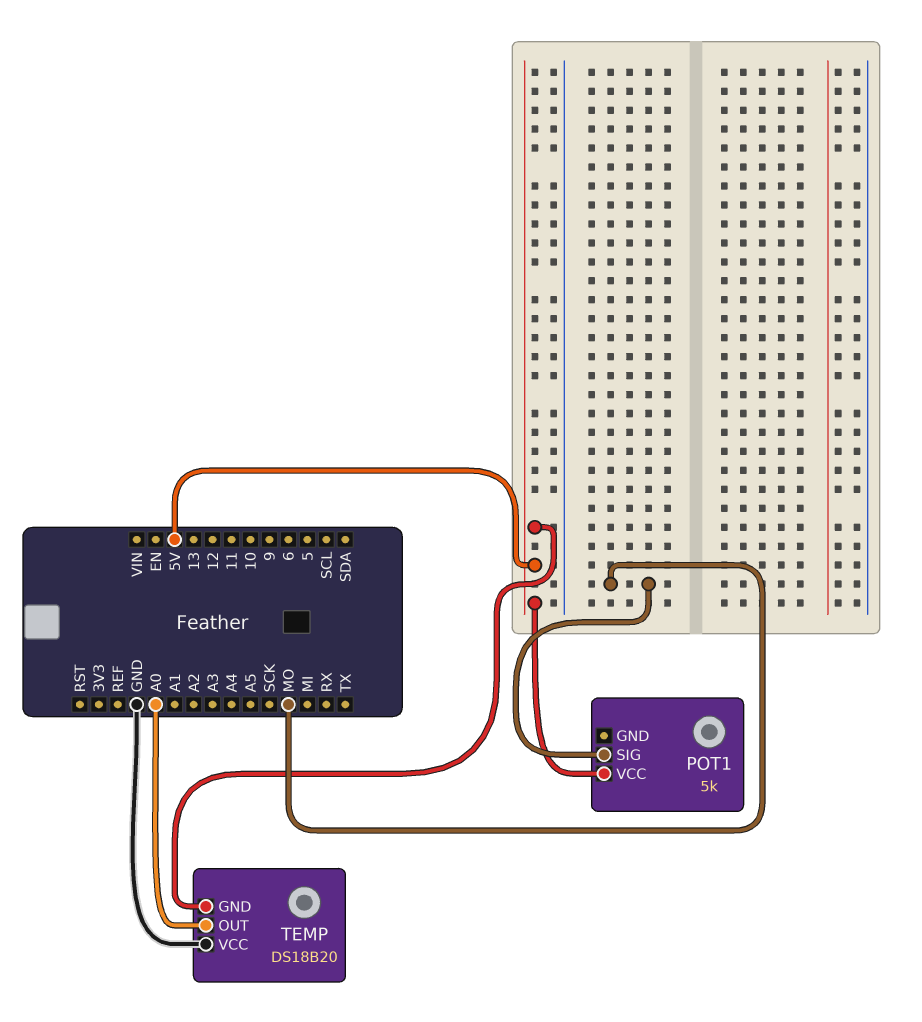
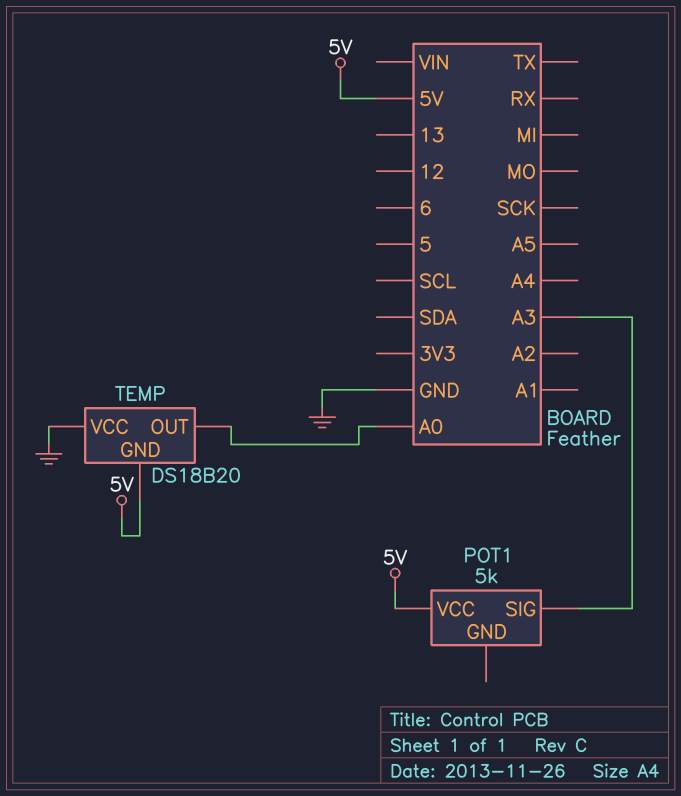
POT1 pin SIG: MO -> A3

